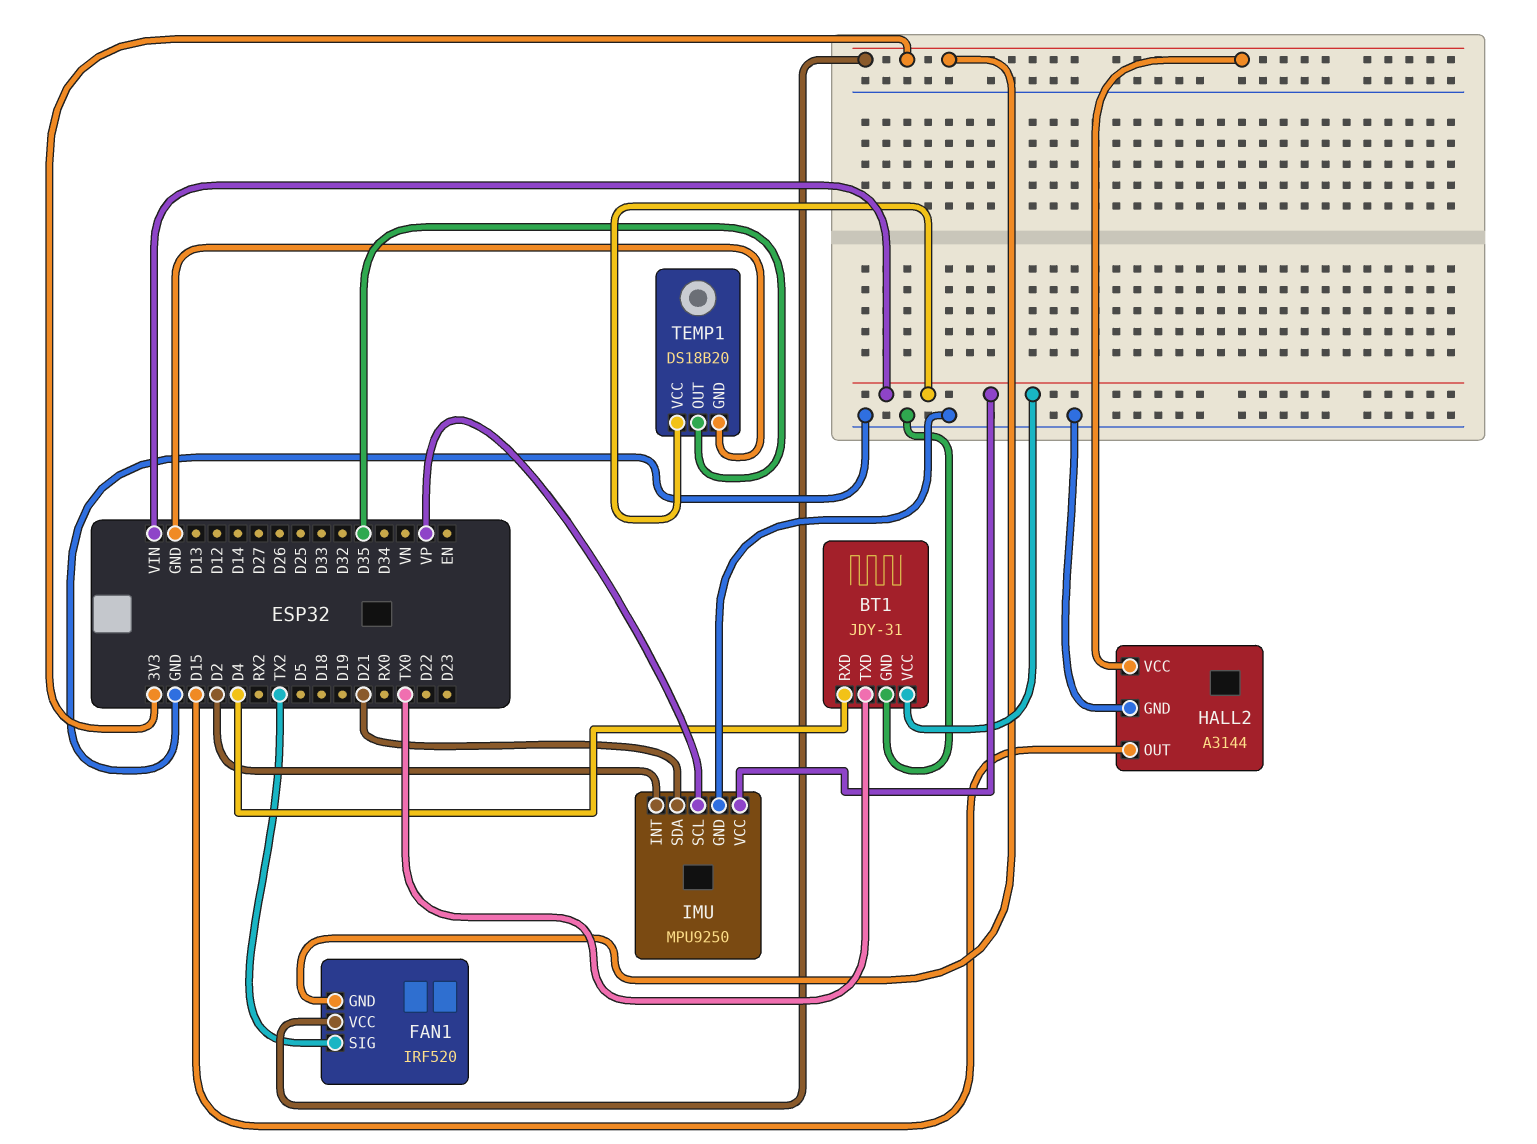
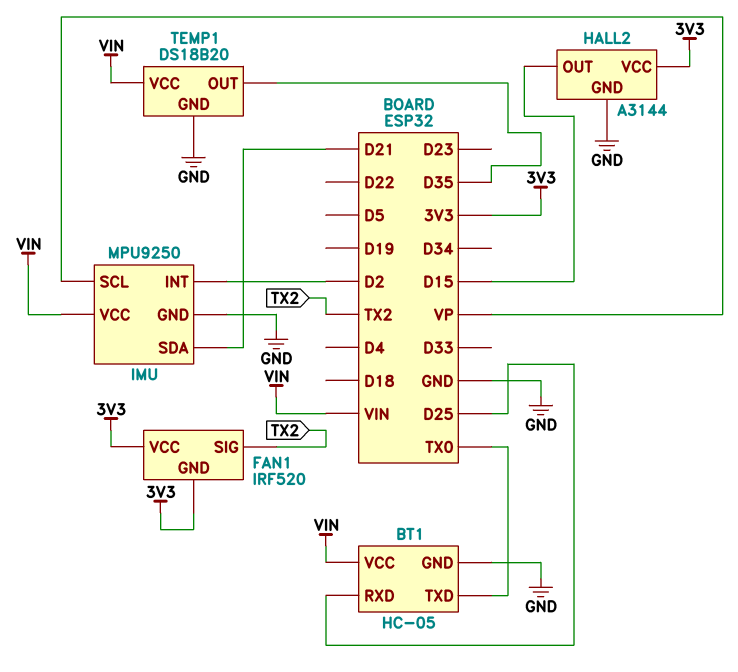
BT1: JDY-31 -> HC-05
BT1 pin RXD: D4 -> D25

